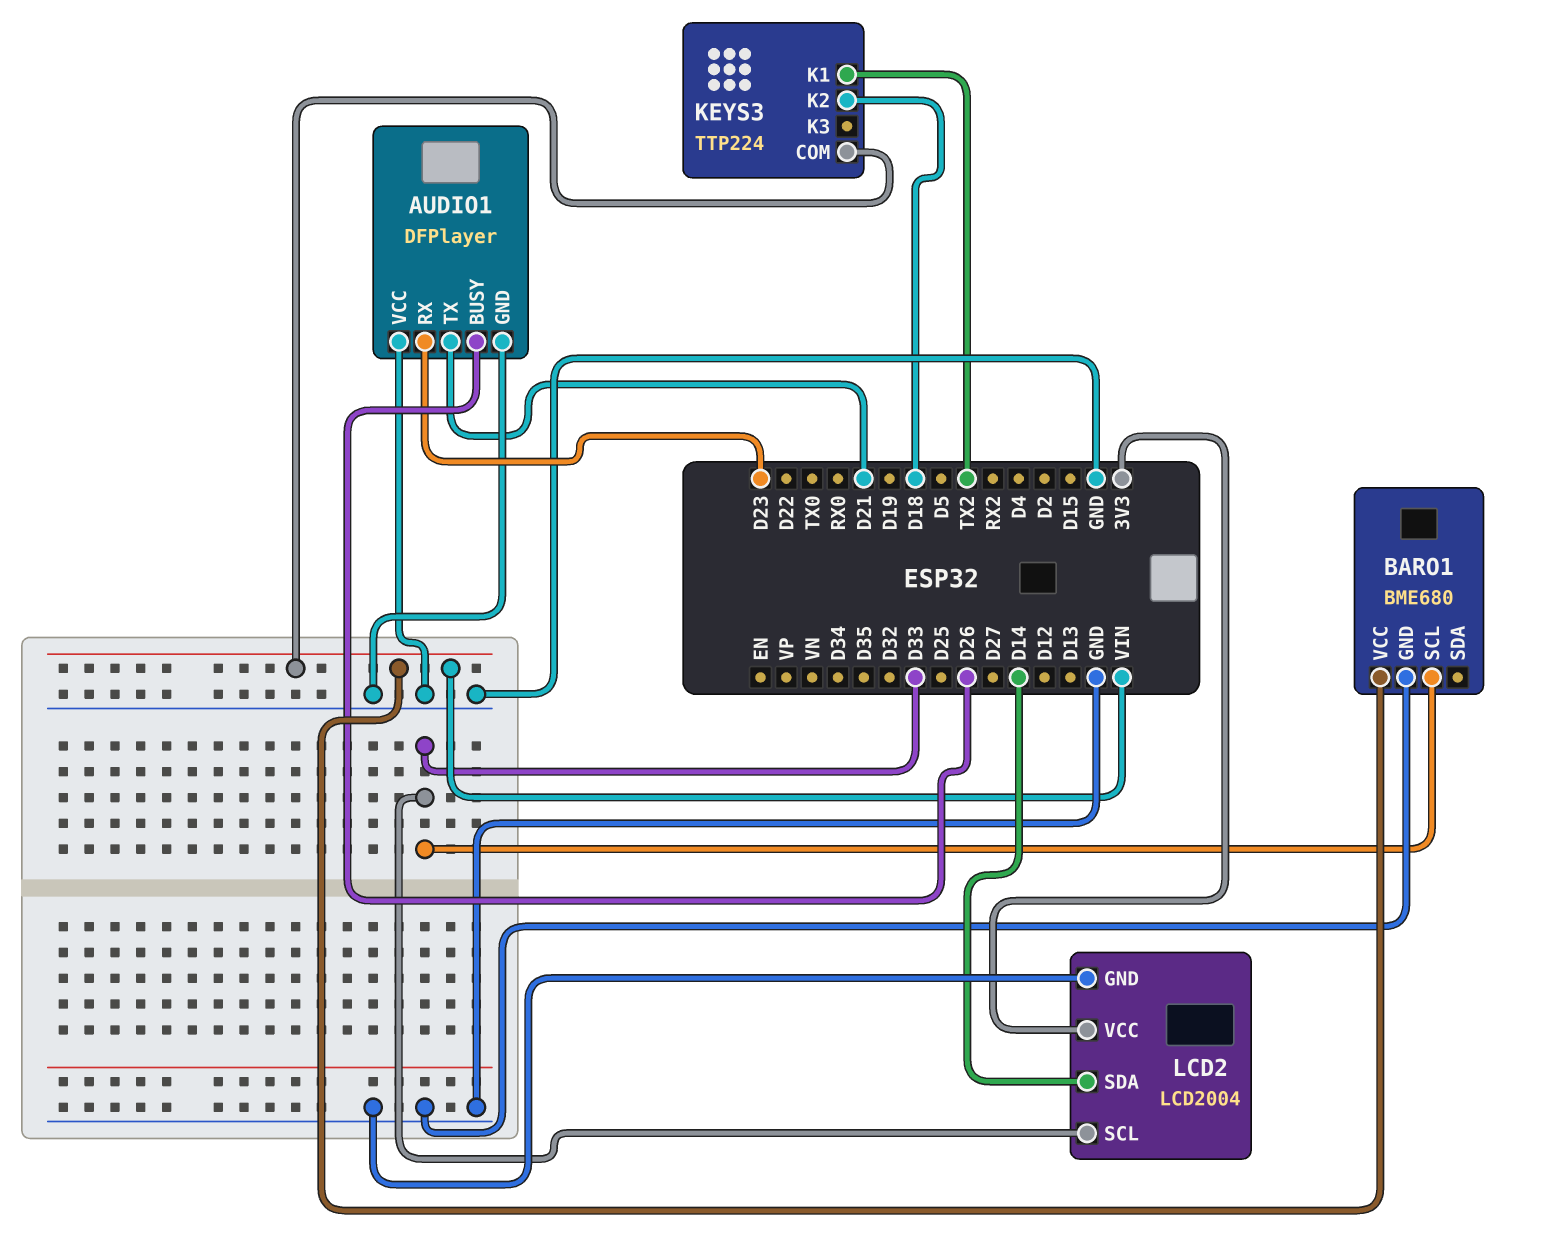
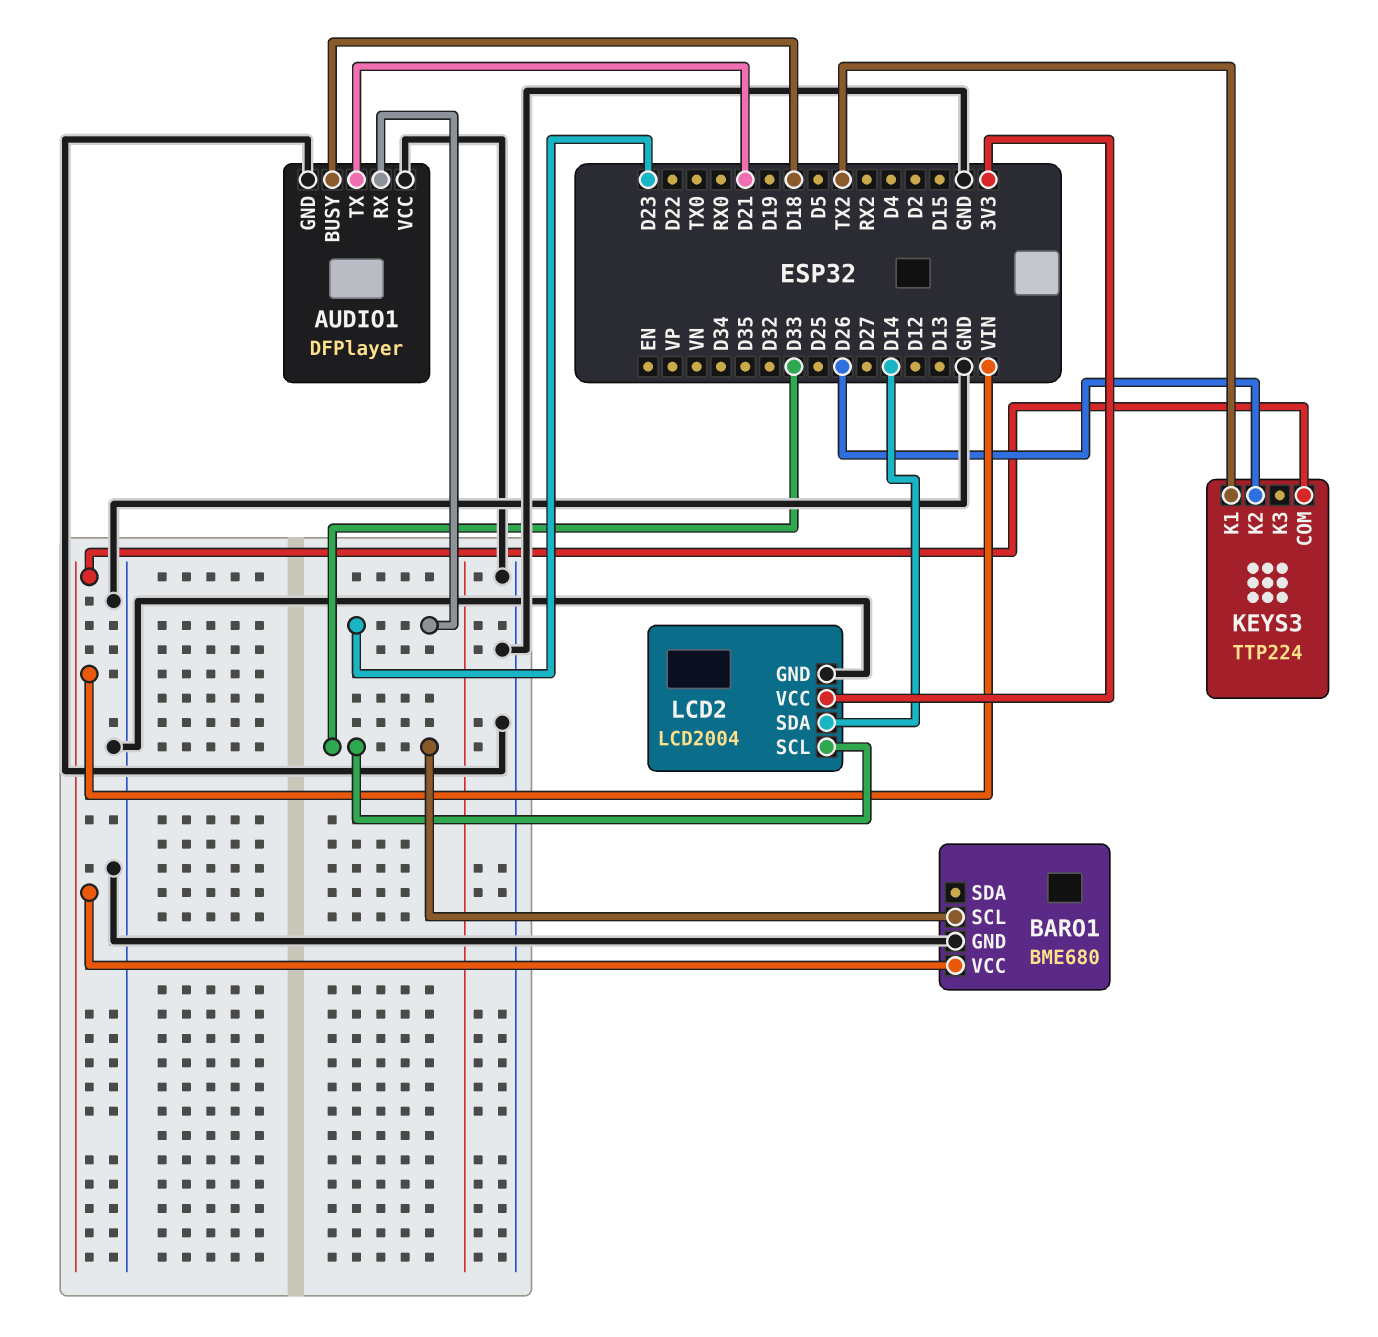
AUDIO1 pin BUSY: D26 -> D18
KEYS3 pin K2: D18 -> D26

